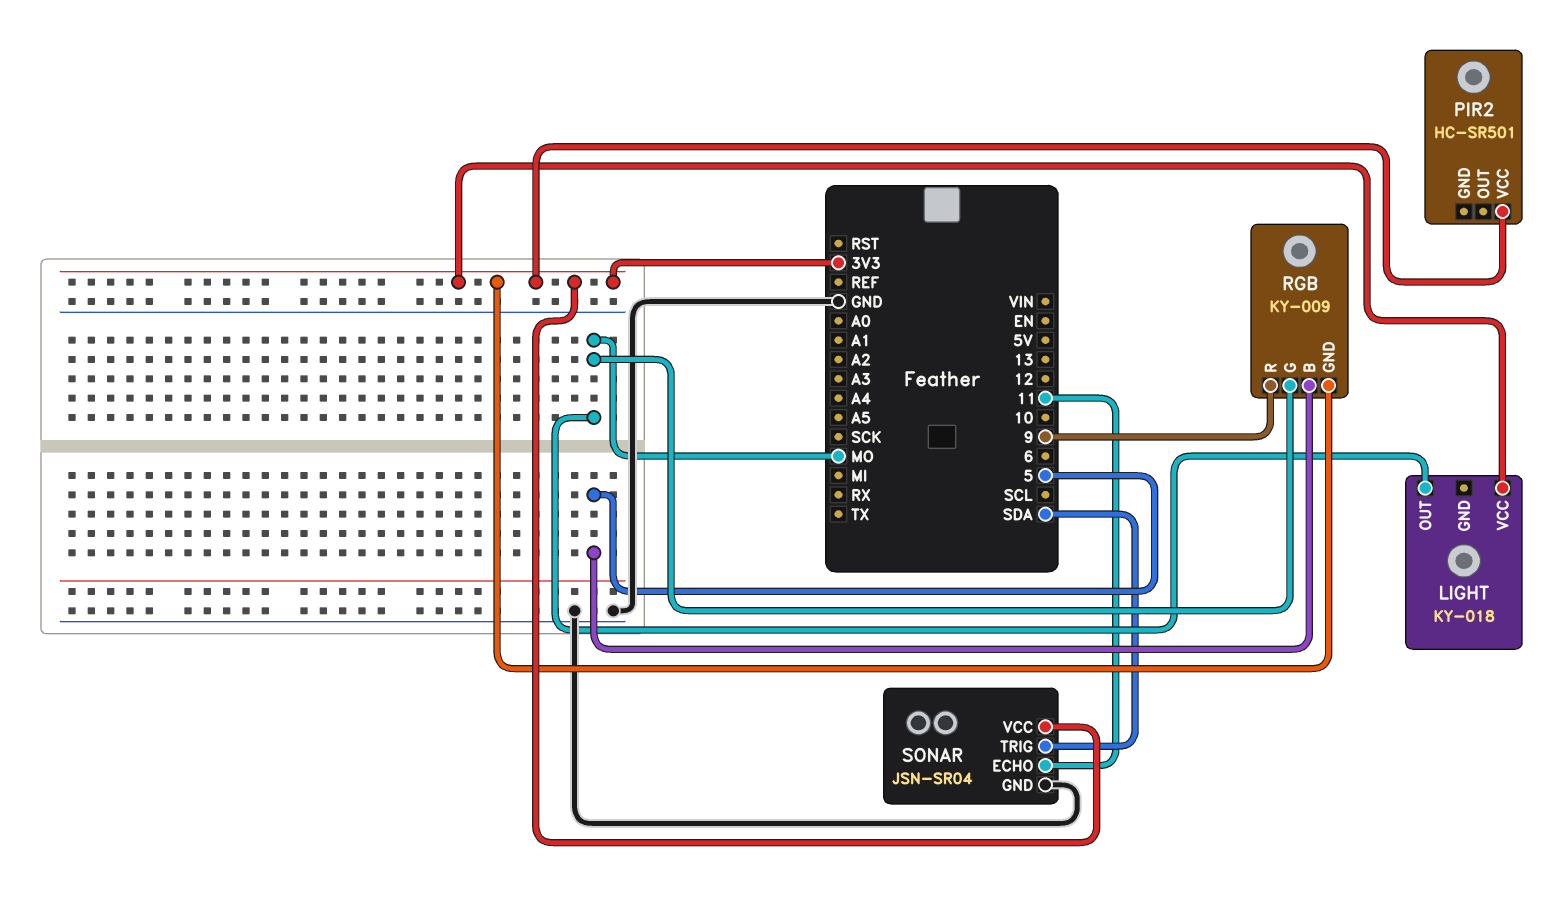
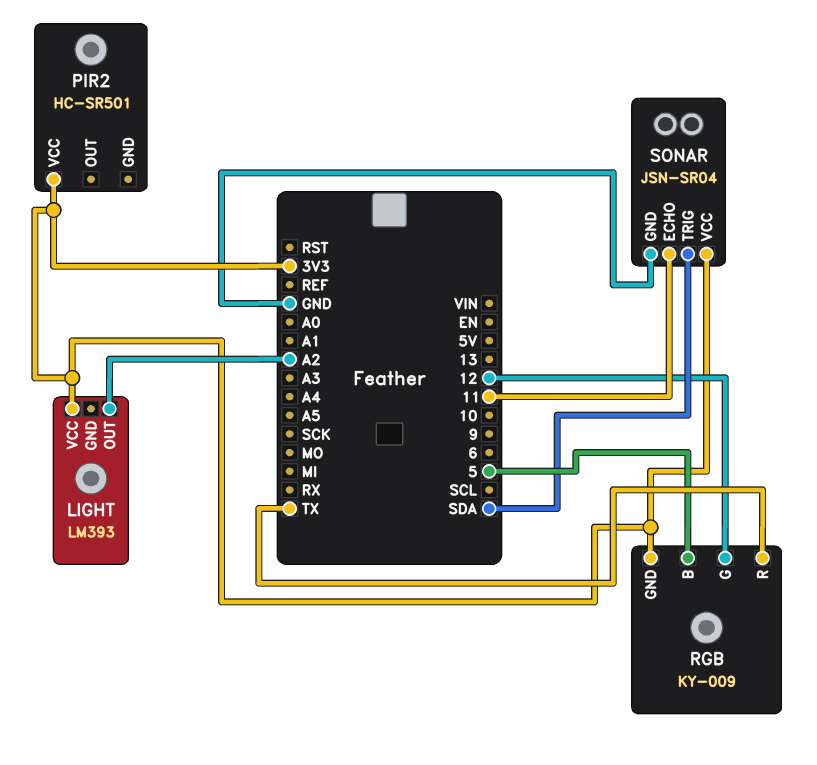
LIGHT: KY-018 -> LM393
LIGHT pin OUT: MO -> A2
RGB pin G: MO -> 12
RGB pin R: 9 -> TX

